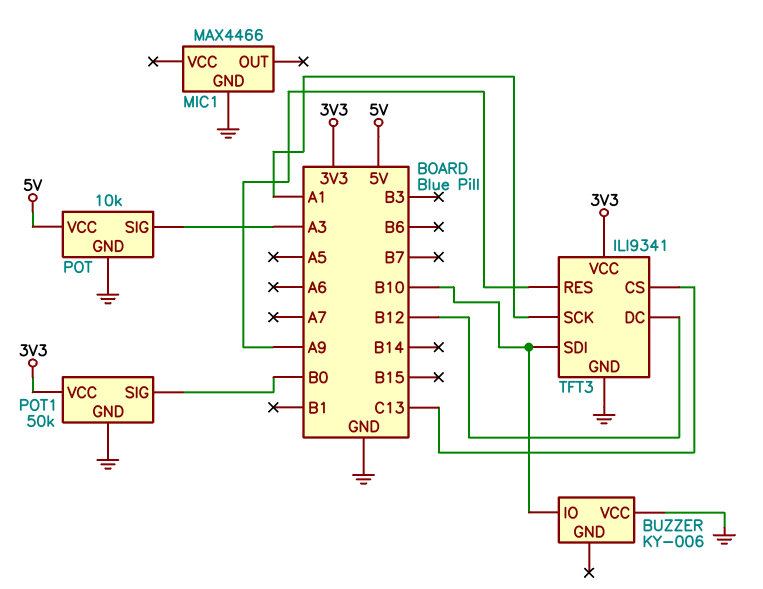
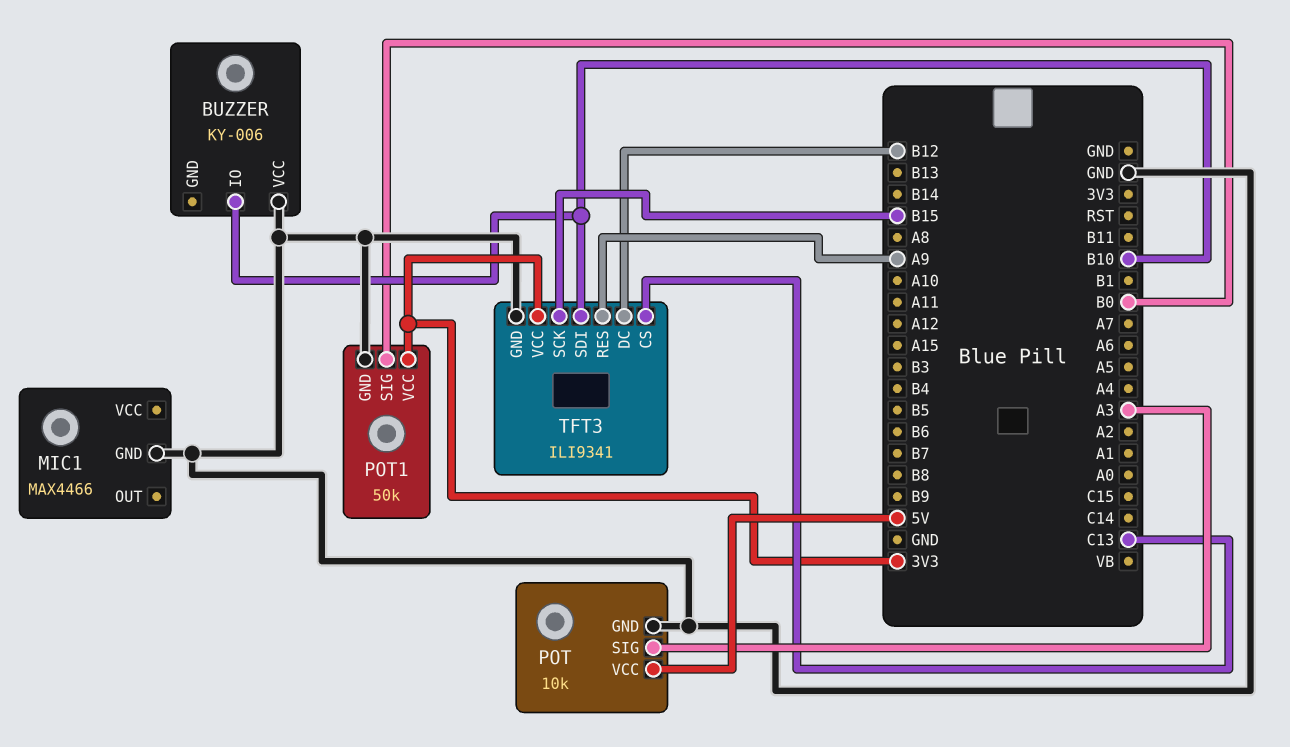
TFT3 pin SCK: A1 -> B15

